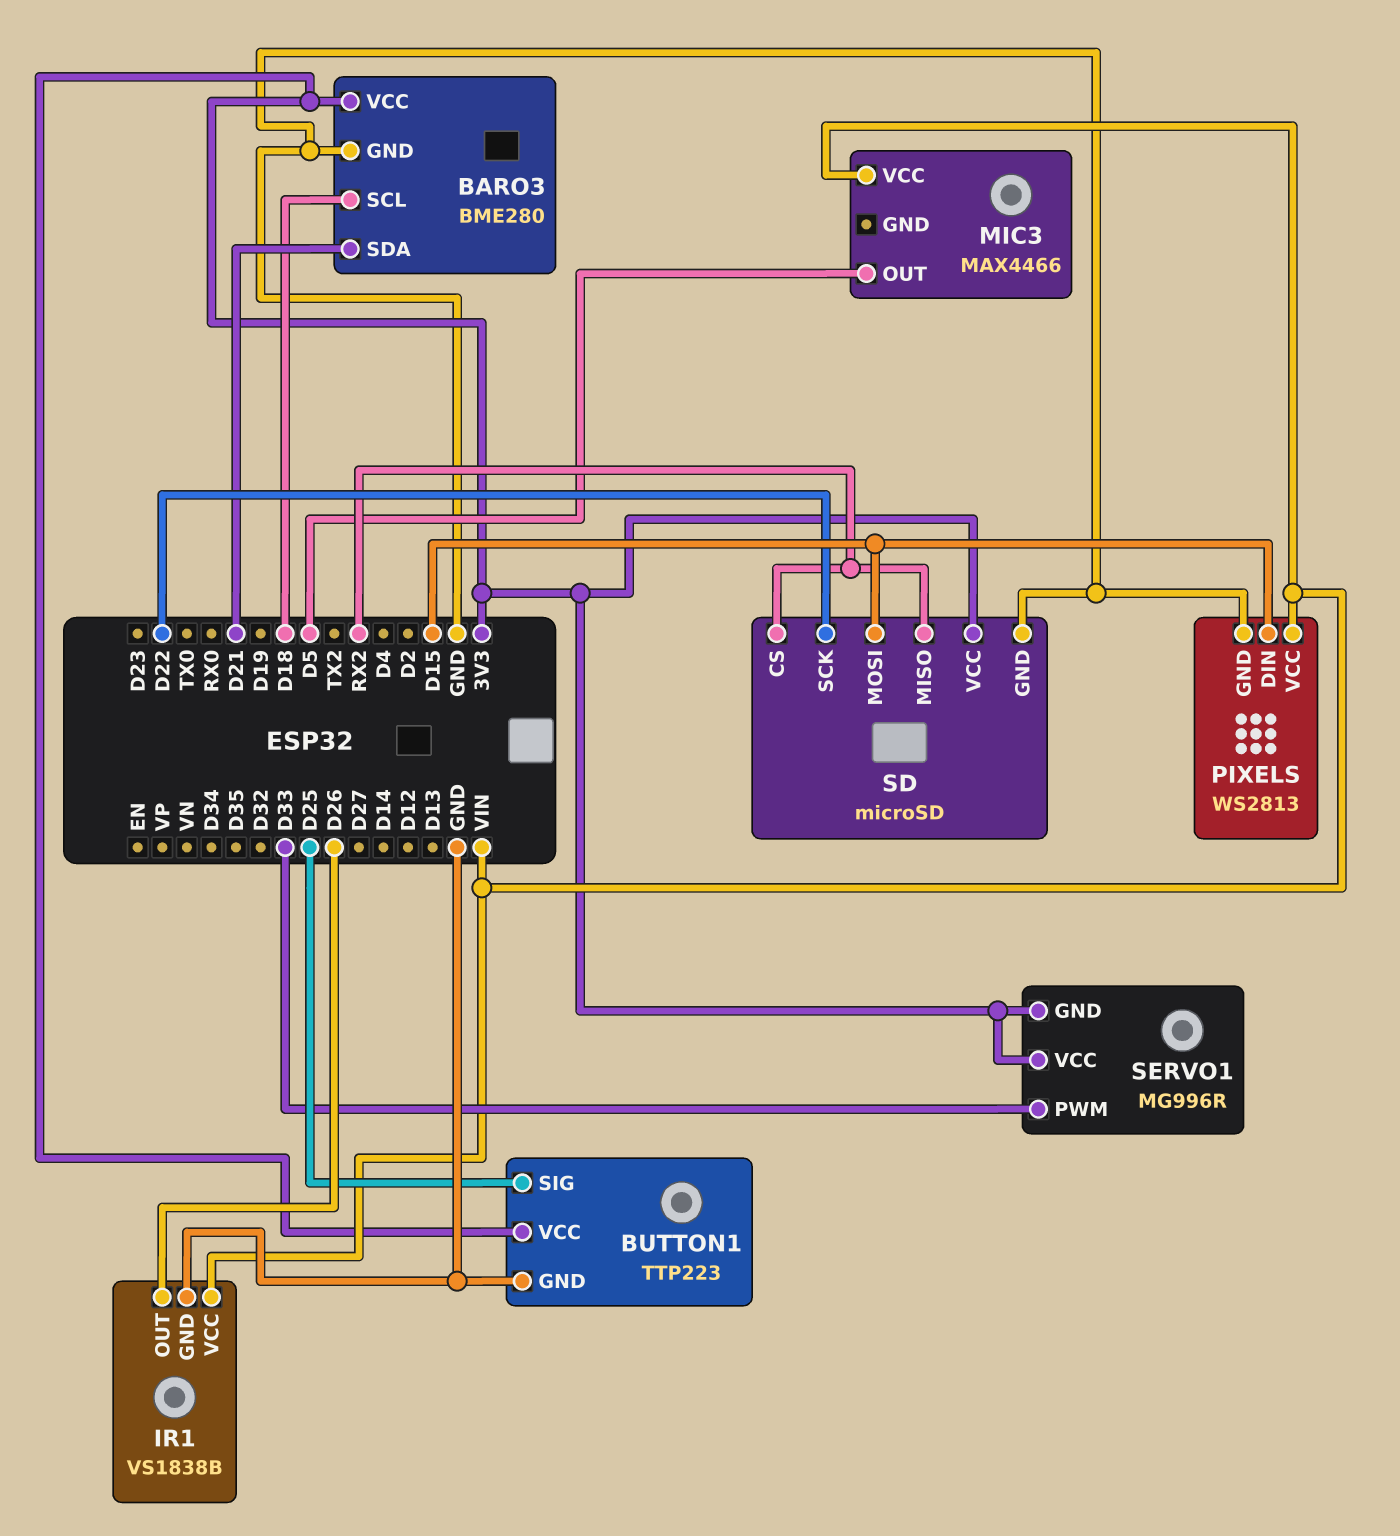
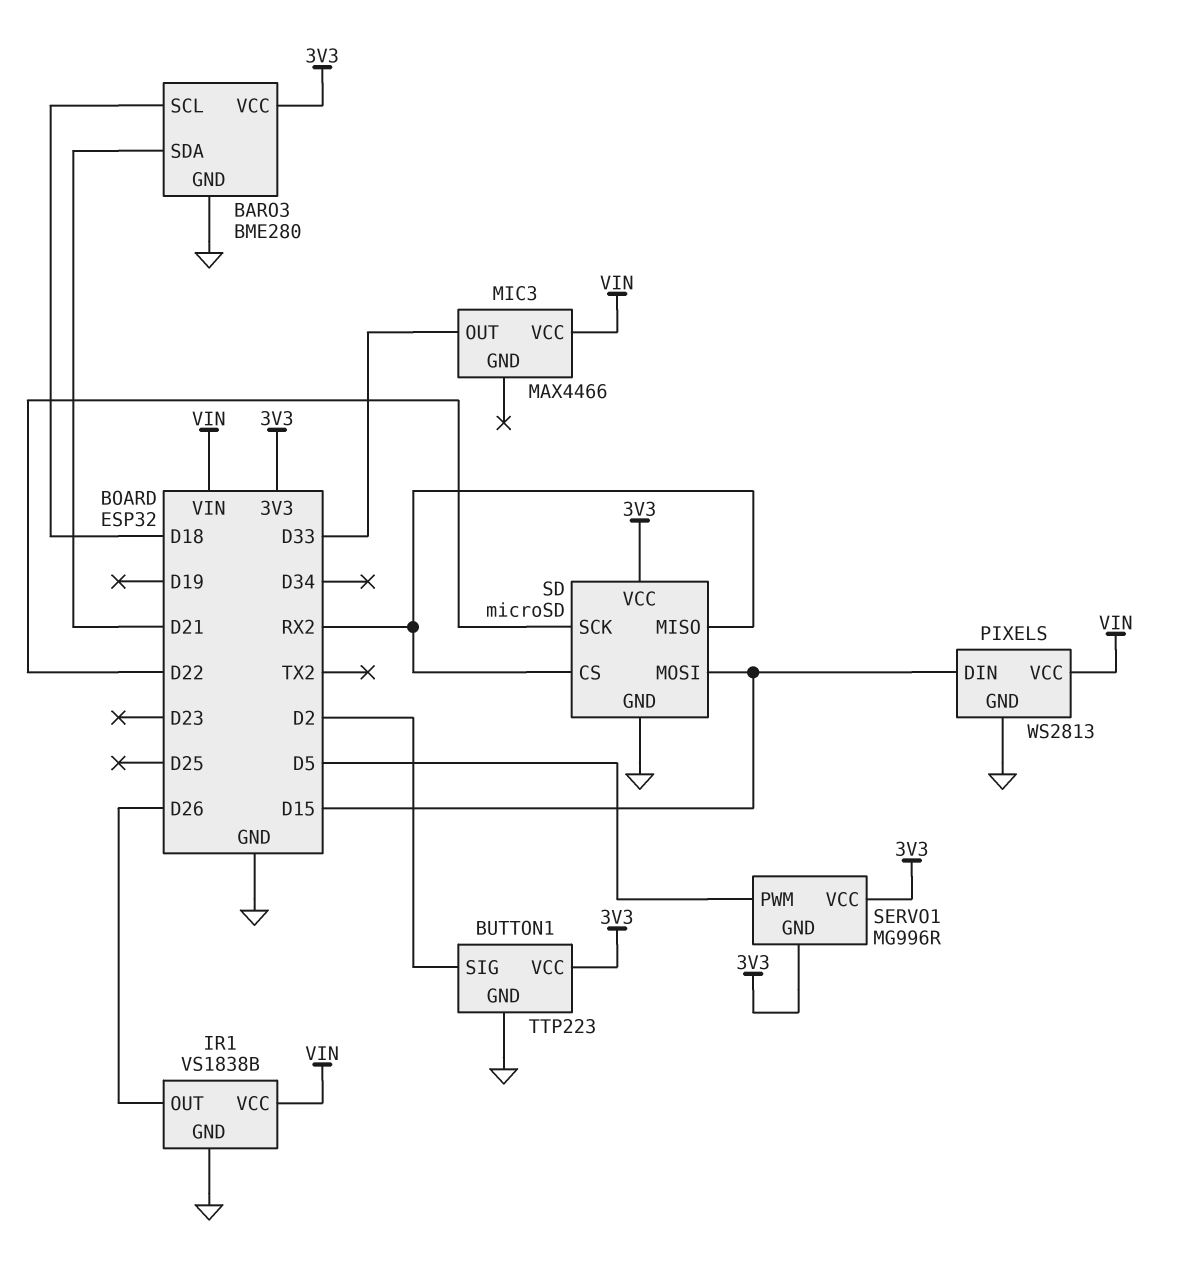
BUTTON1 pin SIG: D25 -> D2
MIC3 pin OUT: D5 -> D33
SERVO1 pin PWM: D33 -> D5

